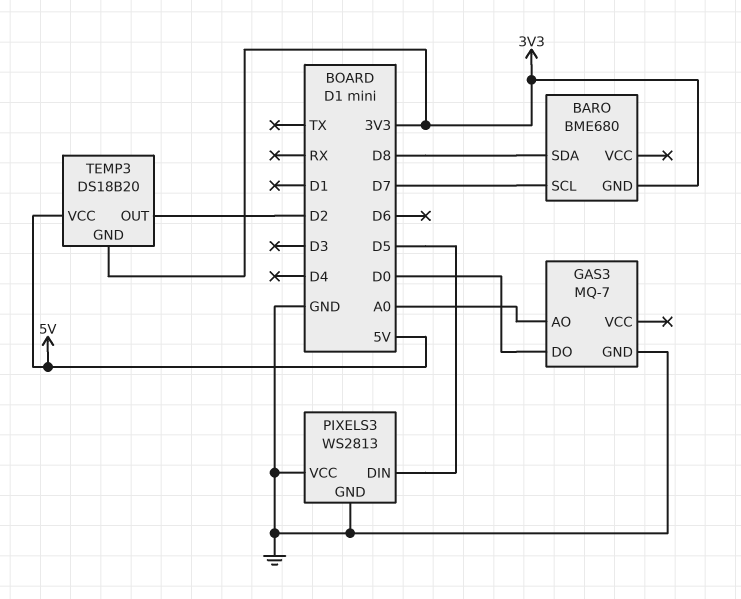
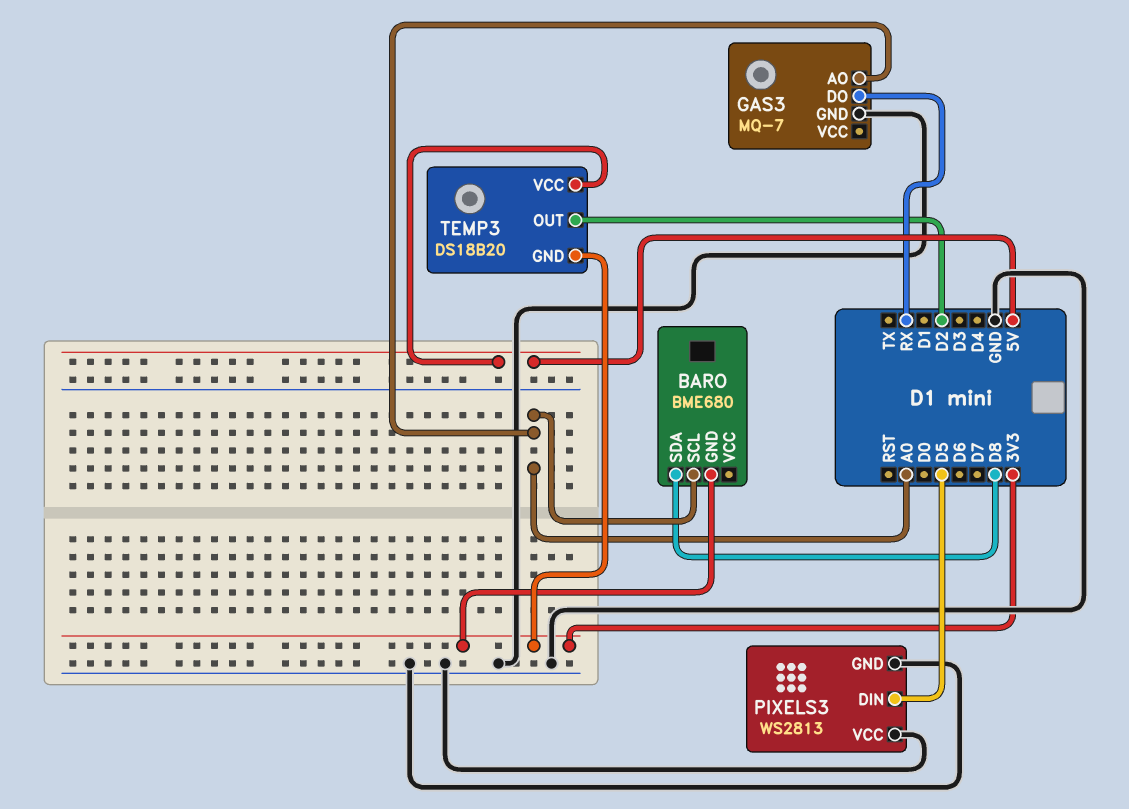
BARO pin SCL: D7 -> A0
GAS3 pin DO: D0 -> RX

